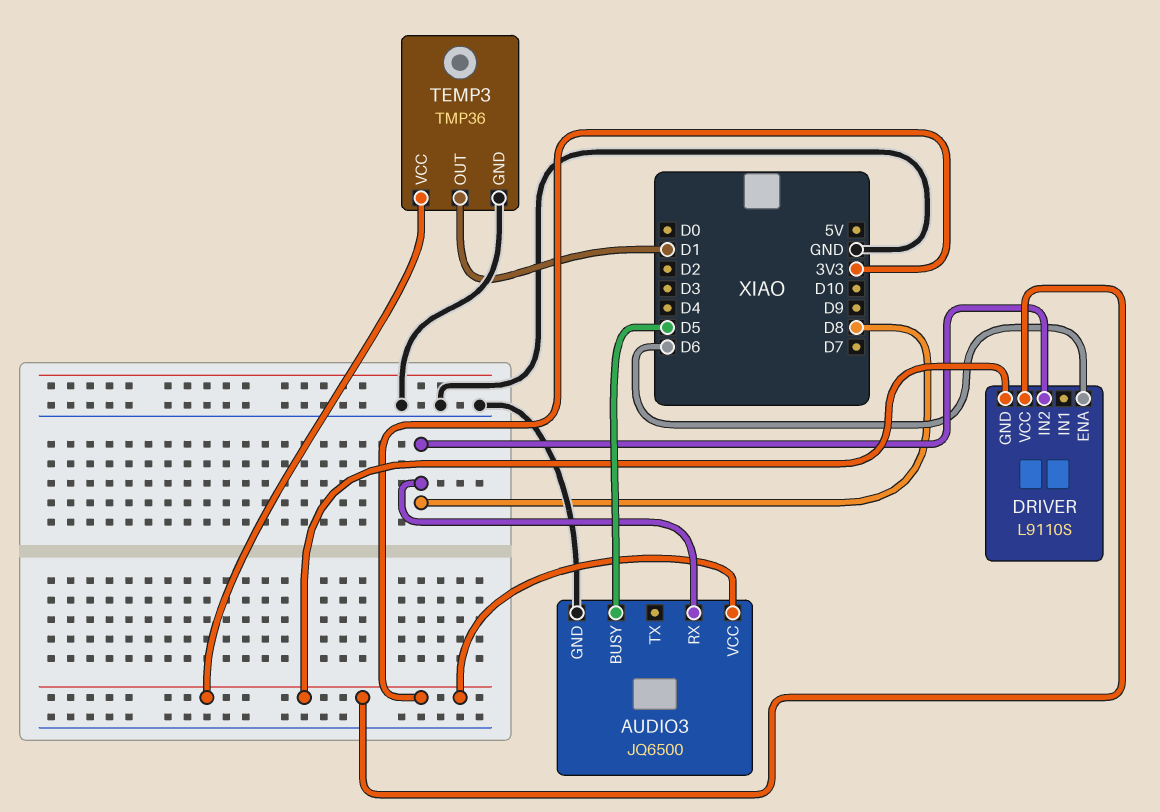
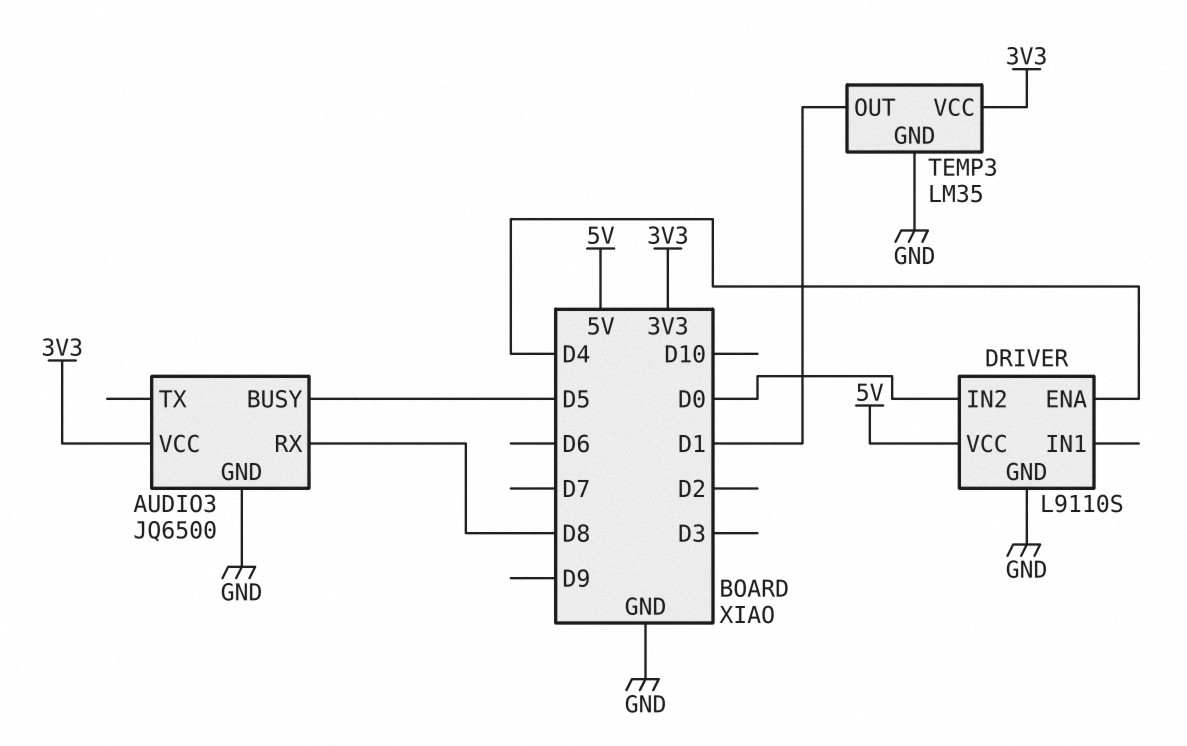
DRIVER pin ENA: D6 -> D4
DRIVER pin GND: 3V3 -> GND
DRIVER pin IN2: D8 -> D0
DRIVER pin VCC: 3V3 -> 5V
TEMP3: TMP36 -> LM35

